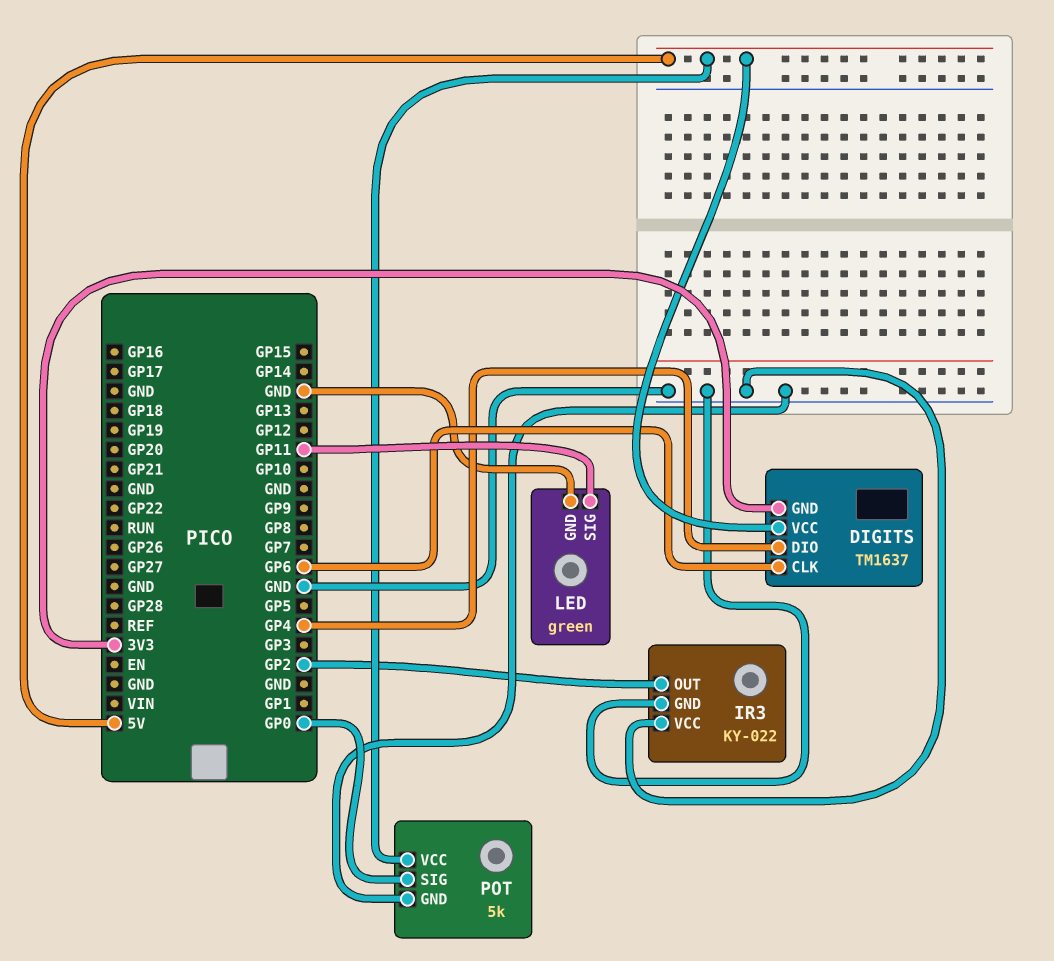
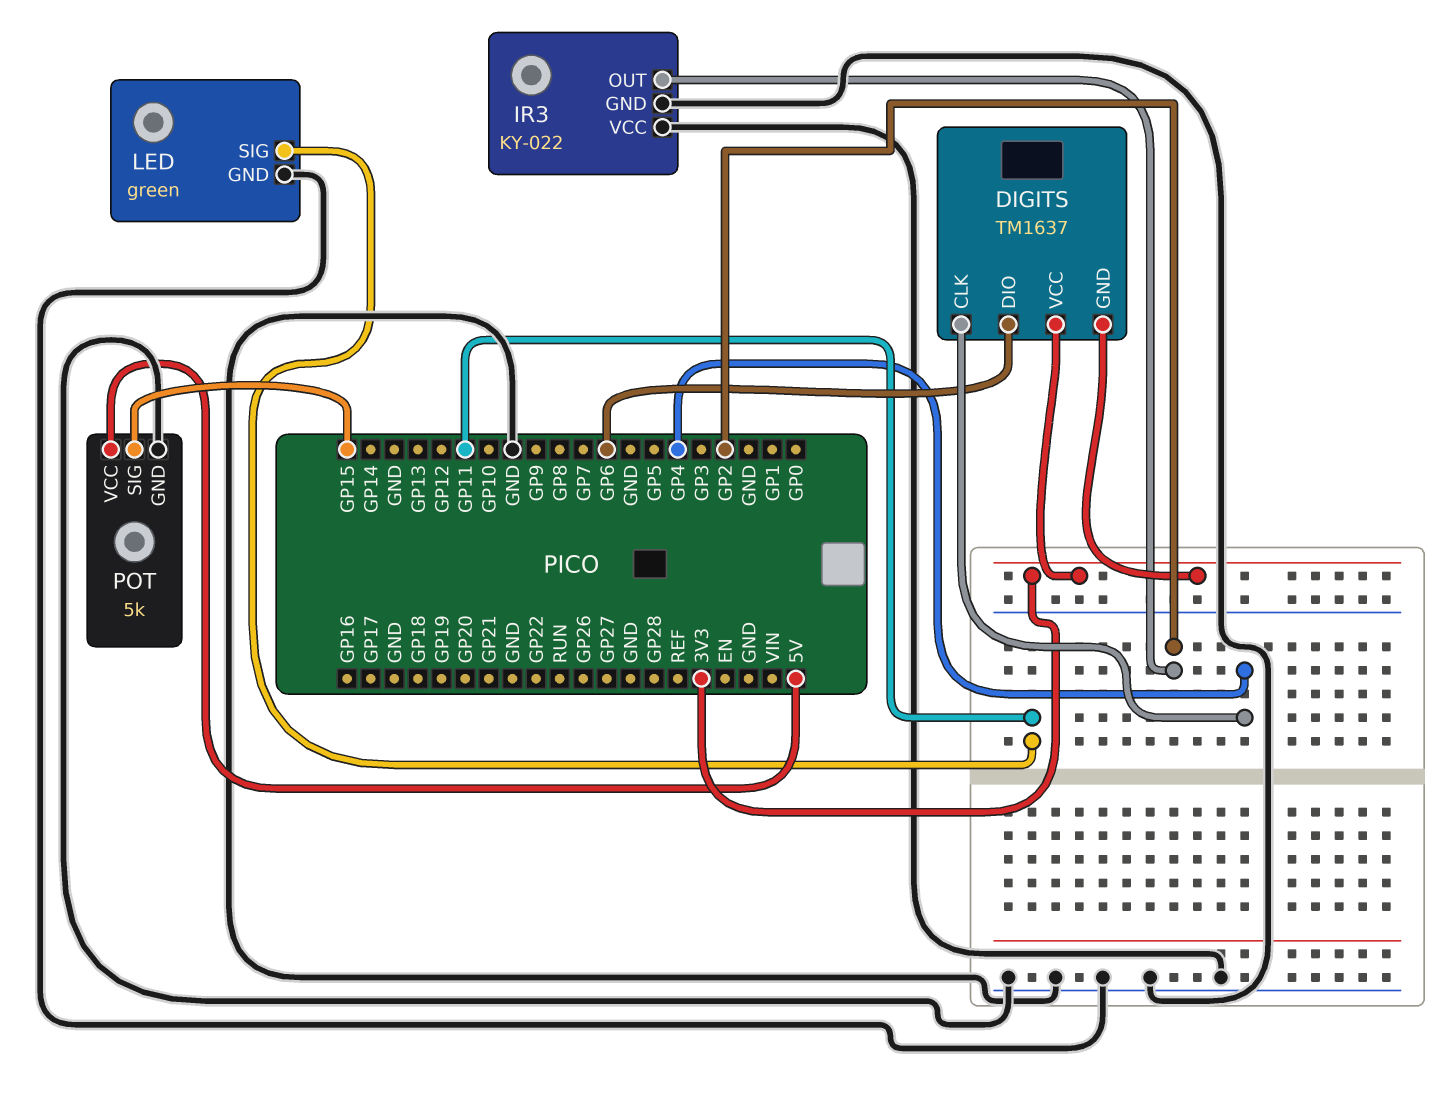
DIGITS pin CLK: GP6 -> GP4
DIGITS pin DIO: GP4 -> GP6
DIGITS pin VCC: 5V -> 3V3
POT pin SIG: GP0 -> GP15

